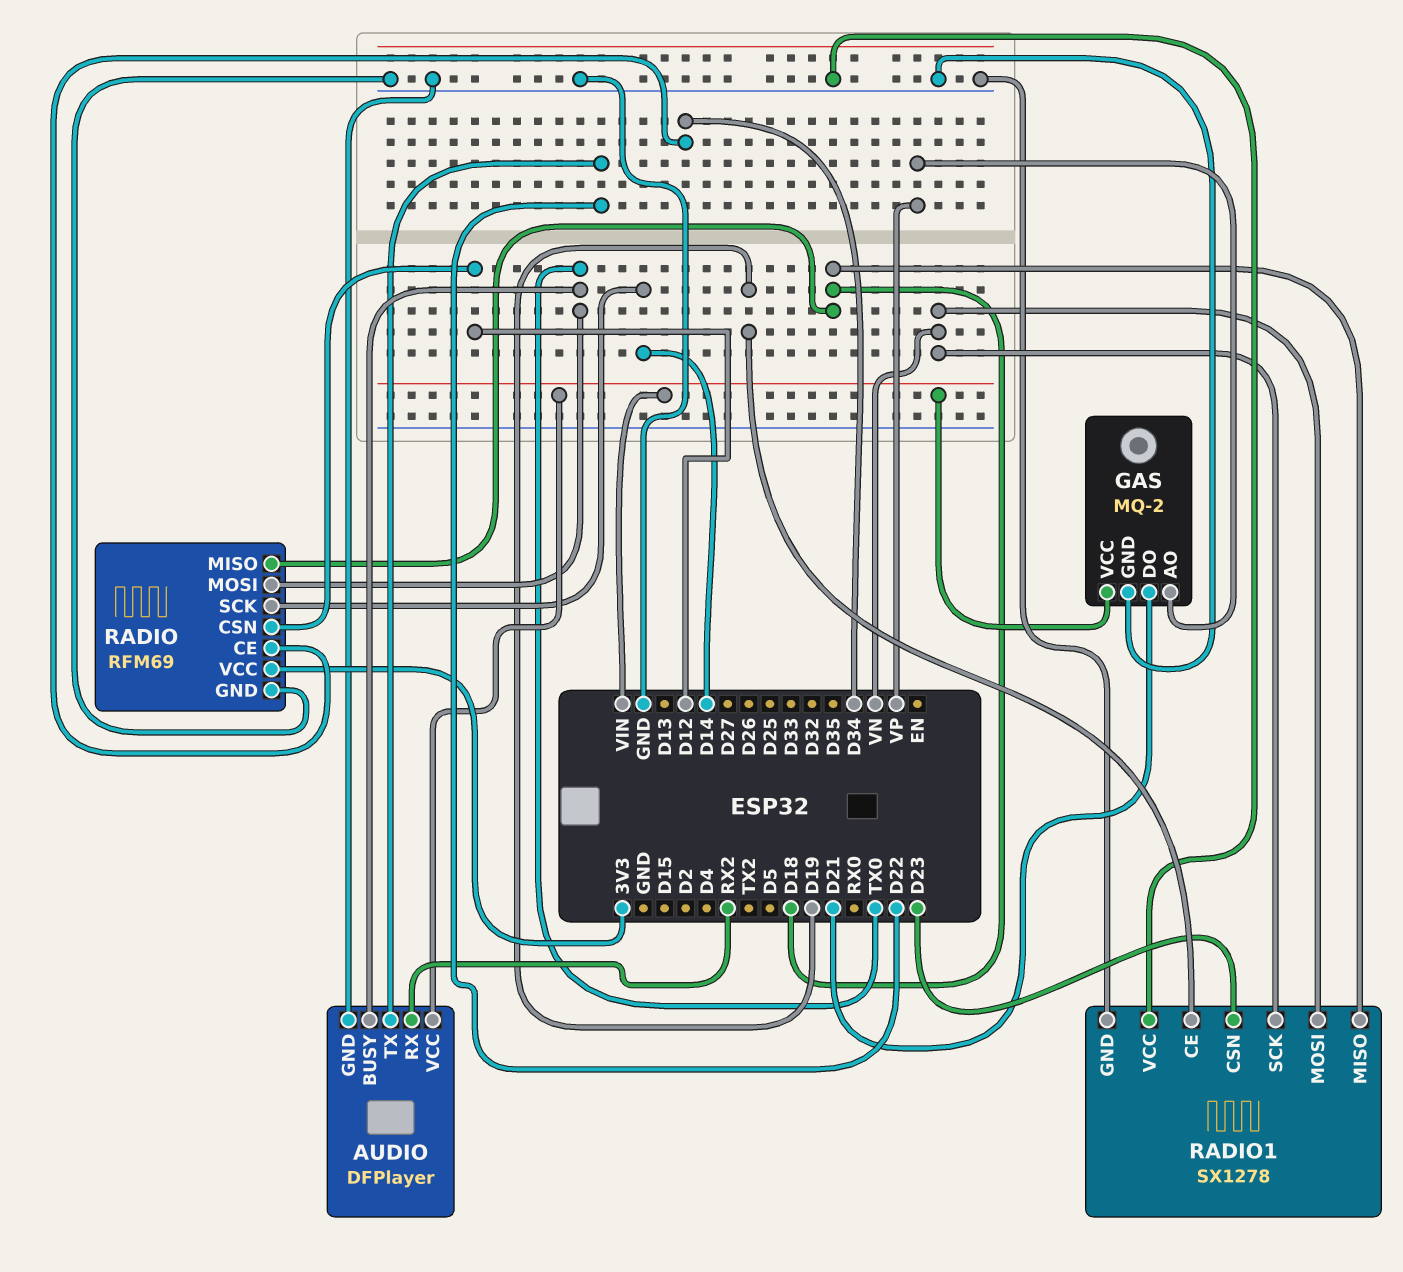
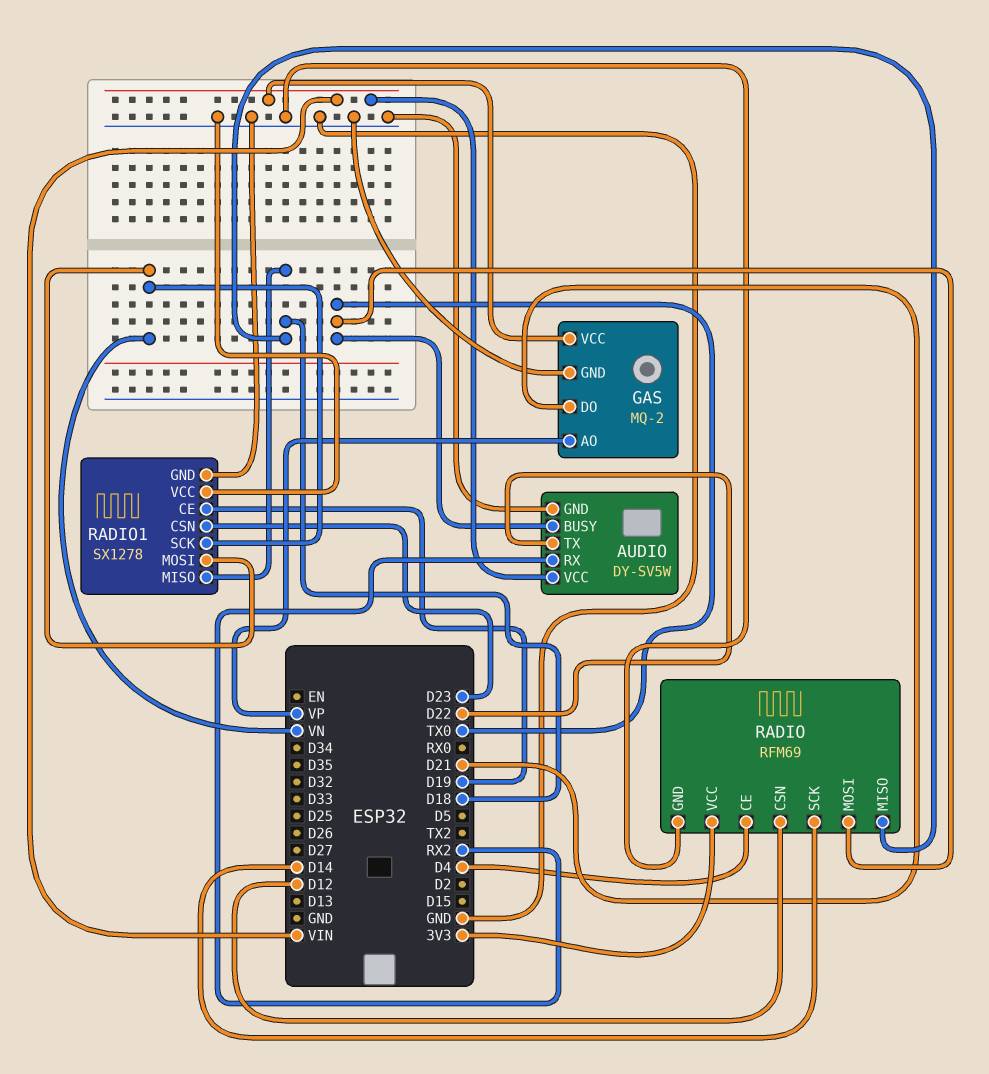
AUDIO: DFPlayer -> DY-SV5W
RADIO pin CE: D34 -> D4

